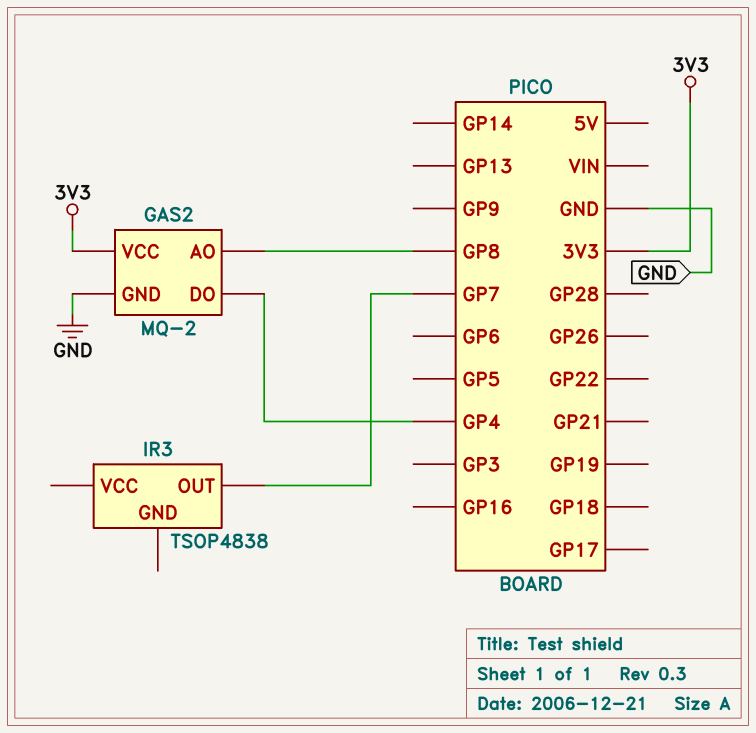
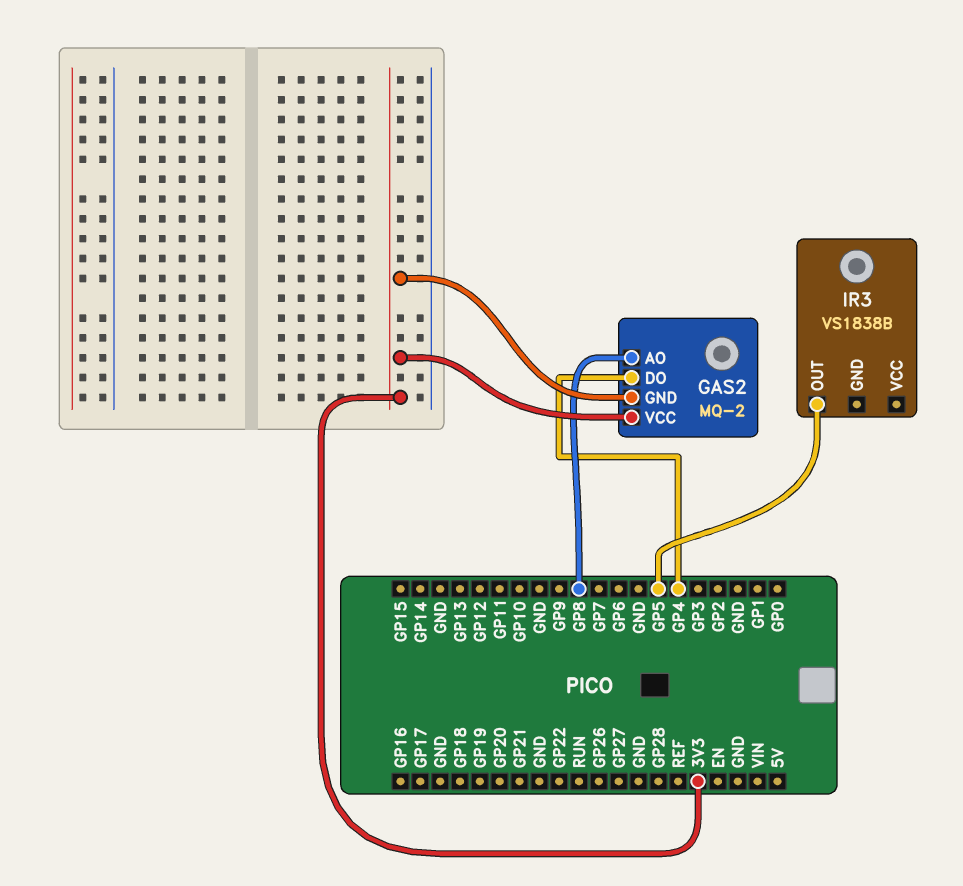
GAS2 pin GND: GND -> 3V3
IR3: TSOP4838 -> VS1838B
IR3 pin OUT: GP7 -> GP5

